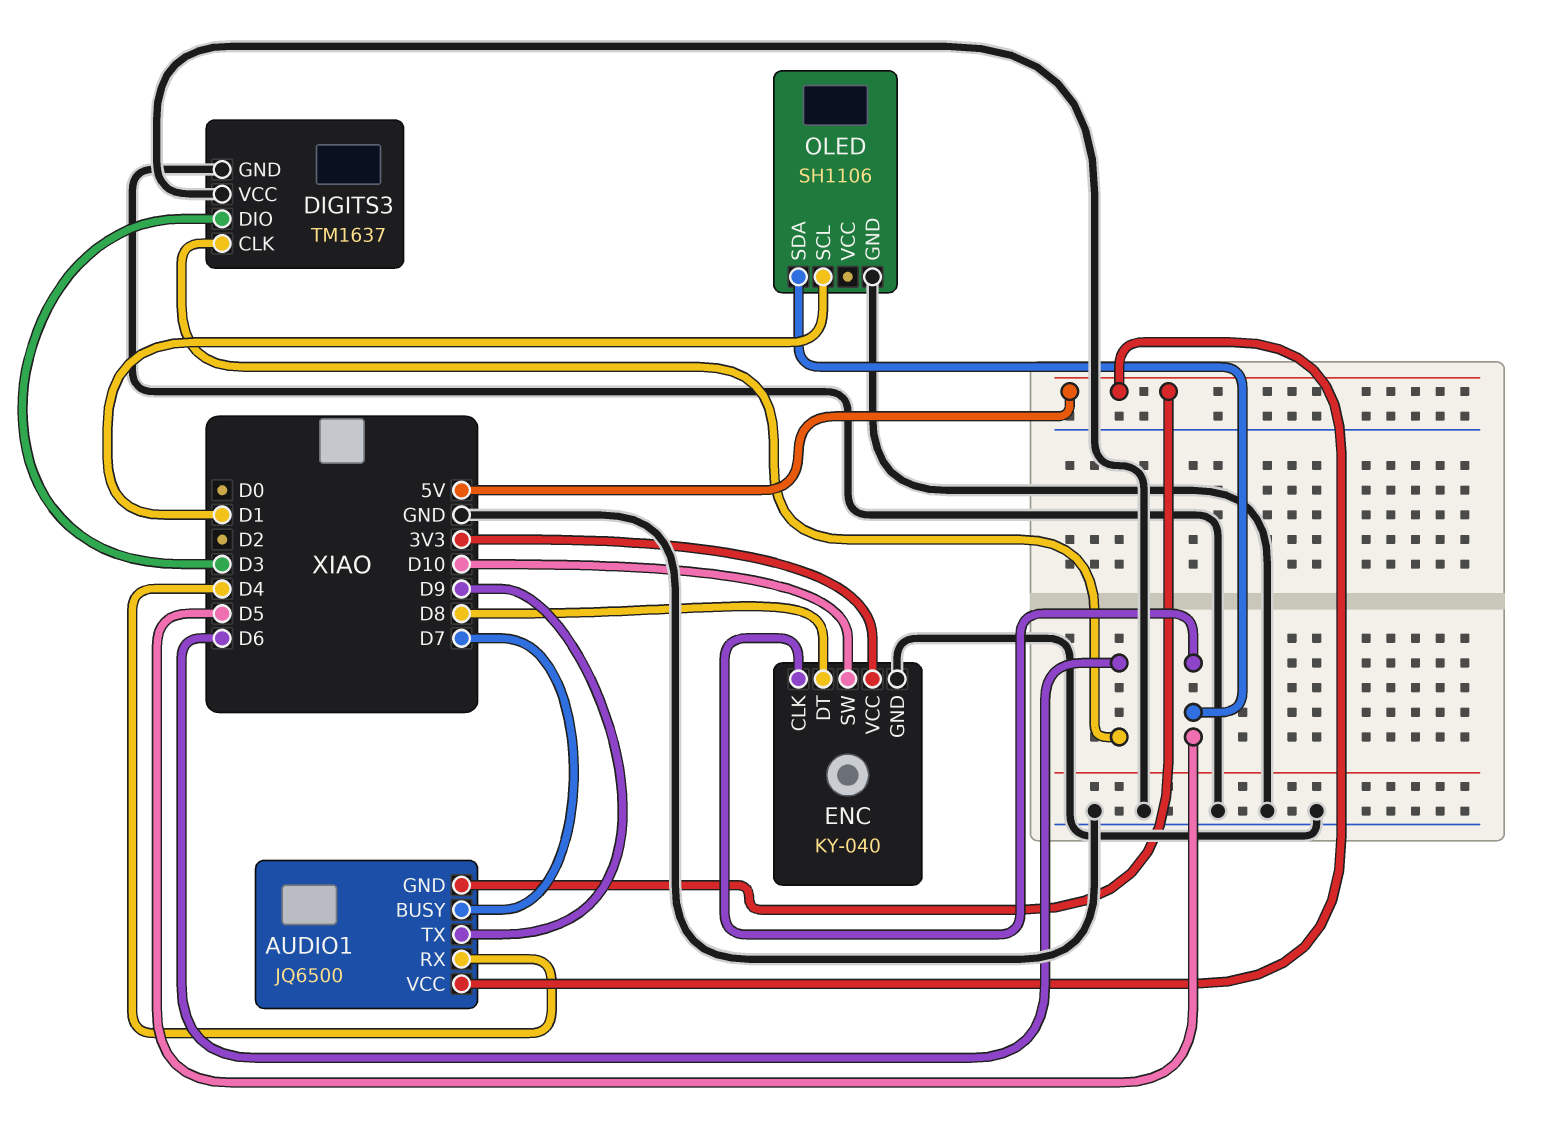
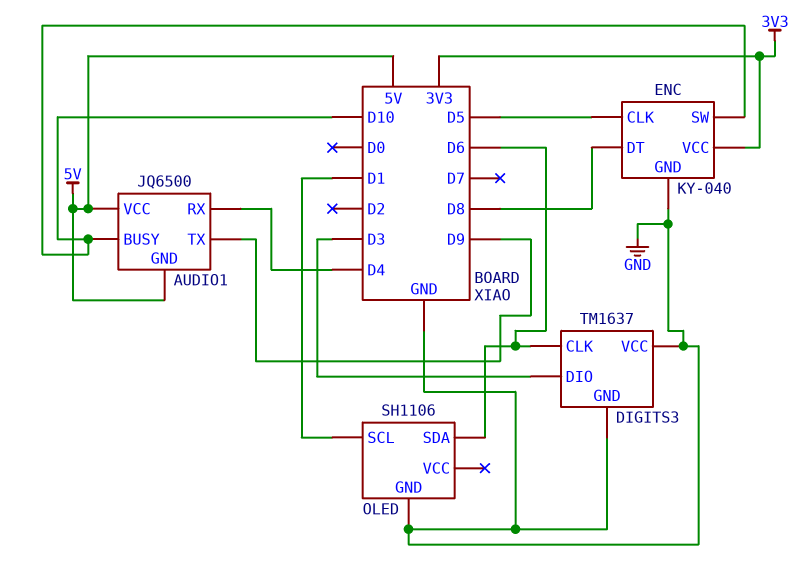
AUDIO1 pin BUSY: D7 -> D10
OLED pin SDA: D5 -> D6

